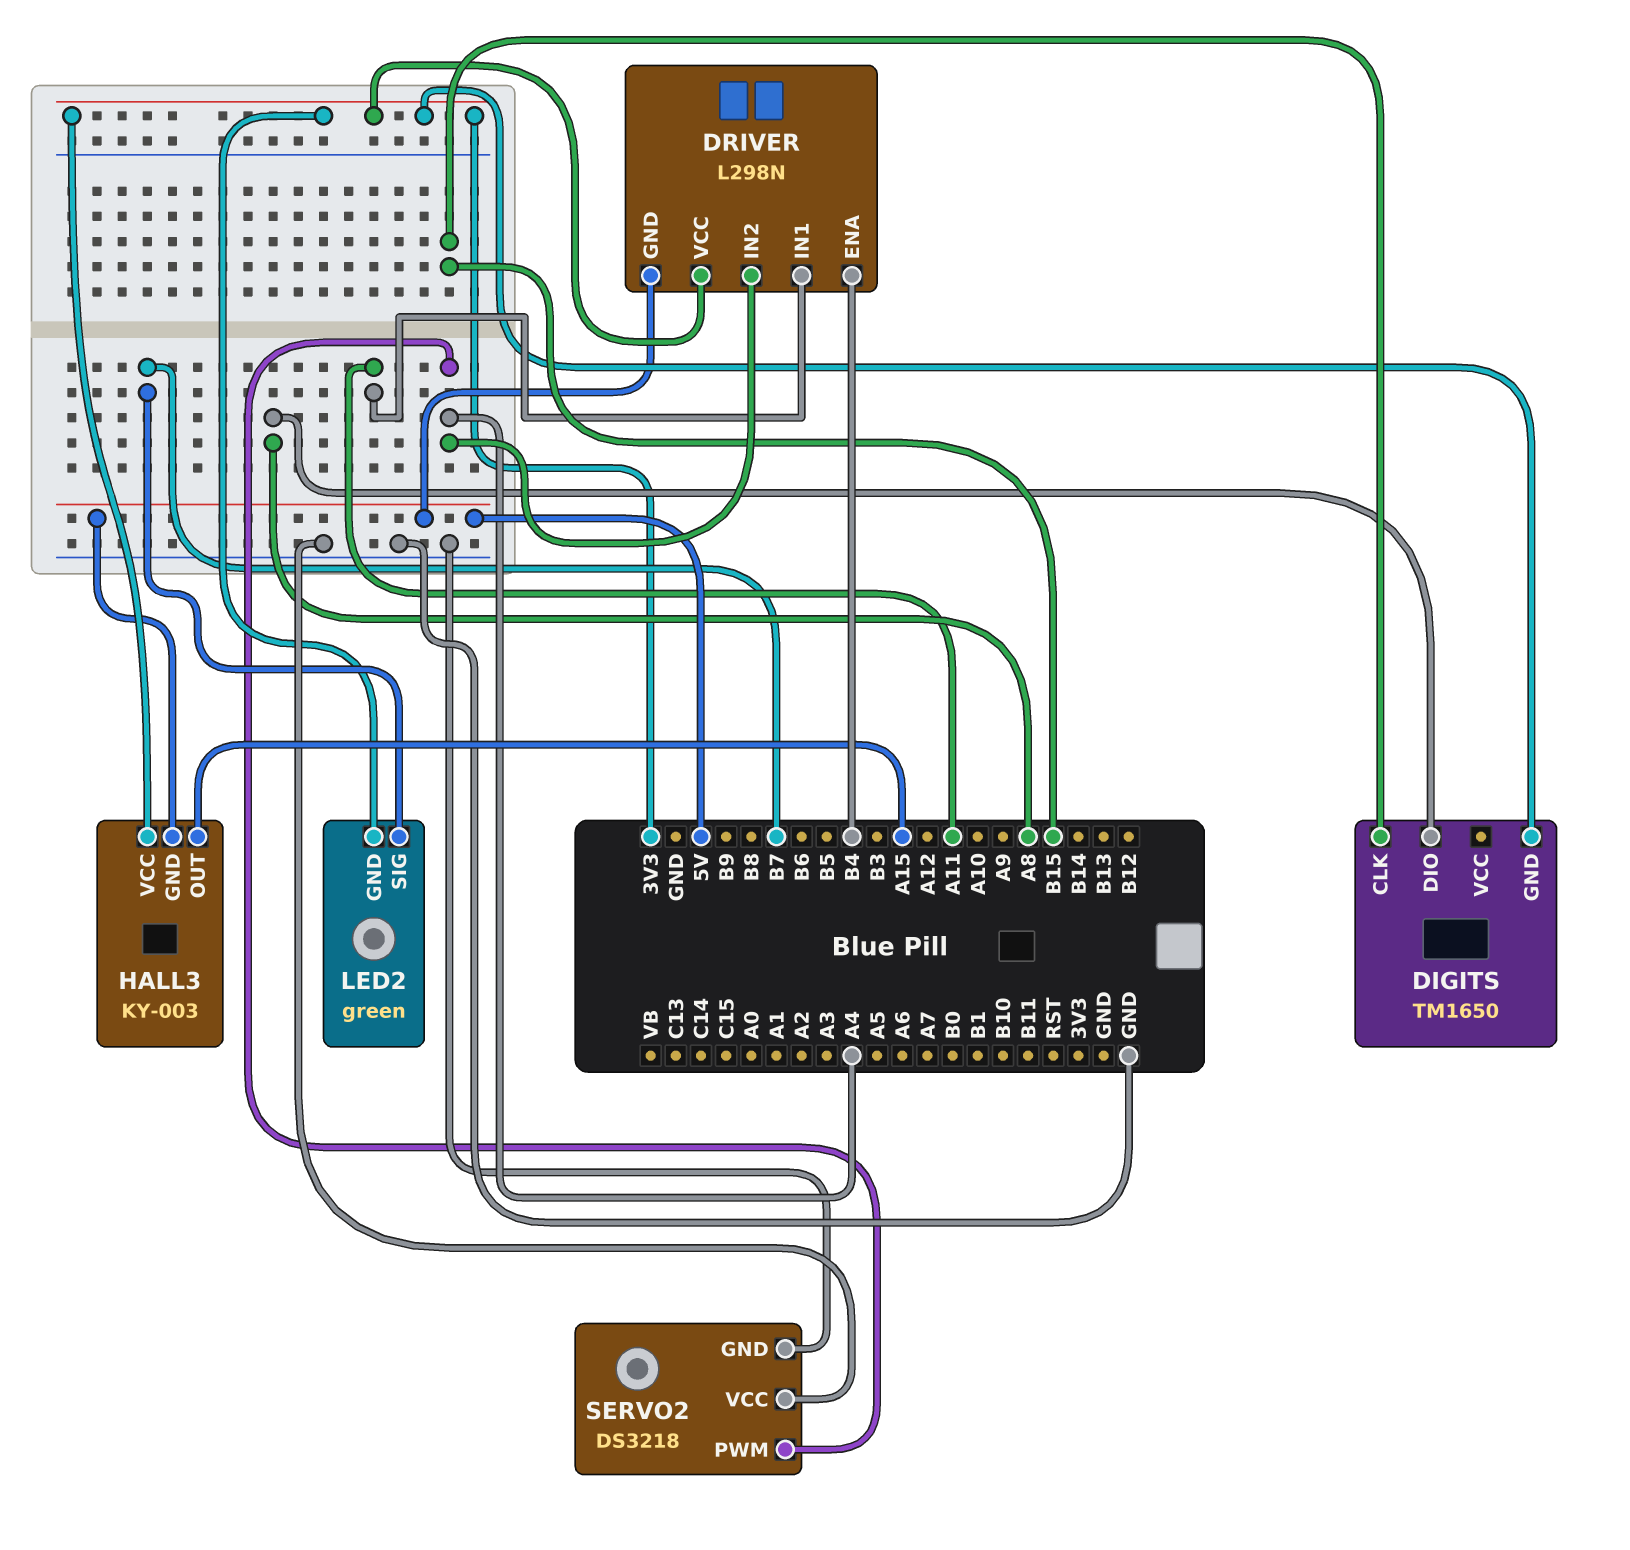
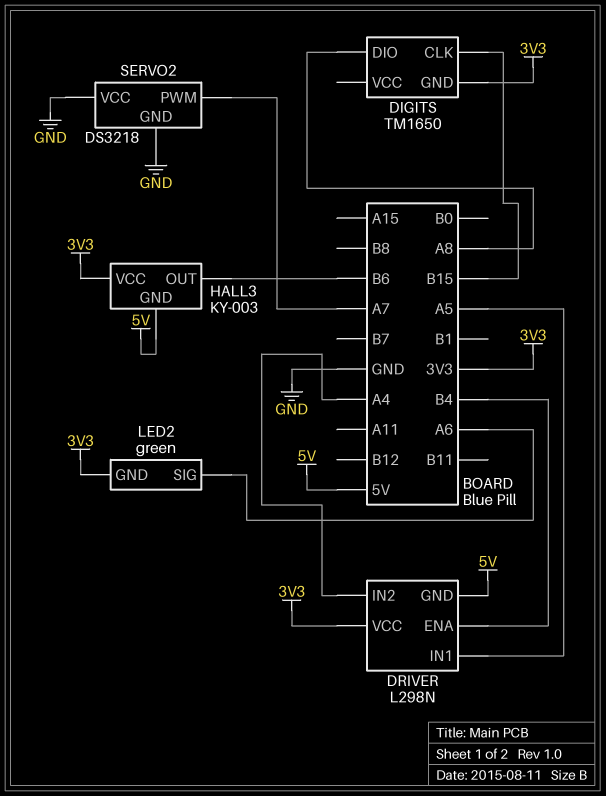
DRIVER pin IN1: A11 -> A5
HALL3 pin OUT: A15 -> B6
LED2 pin SIG: B7 -> A6
SERVO2 pin PWM: A4 -> A7

